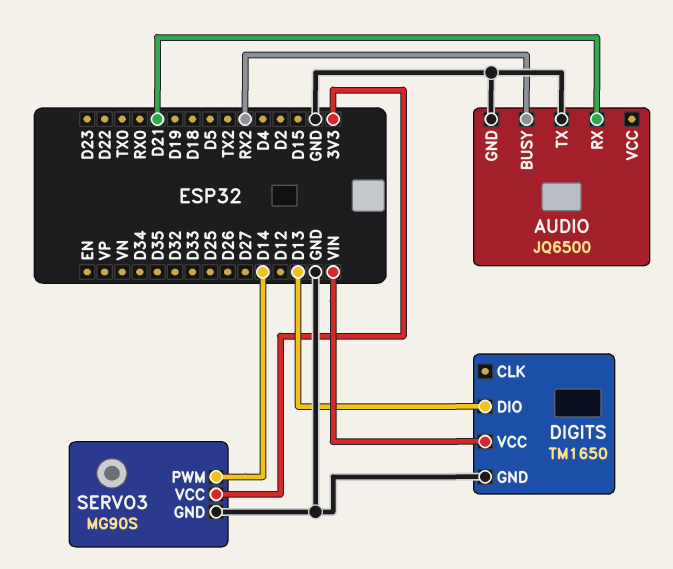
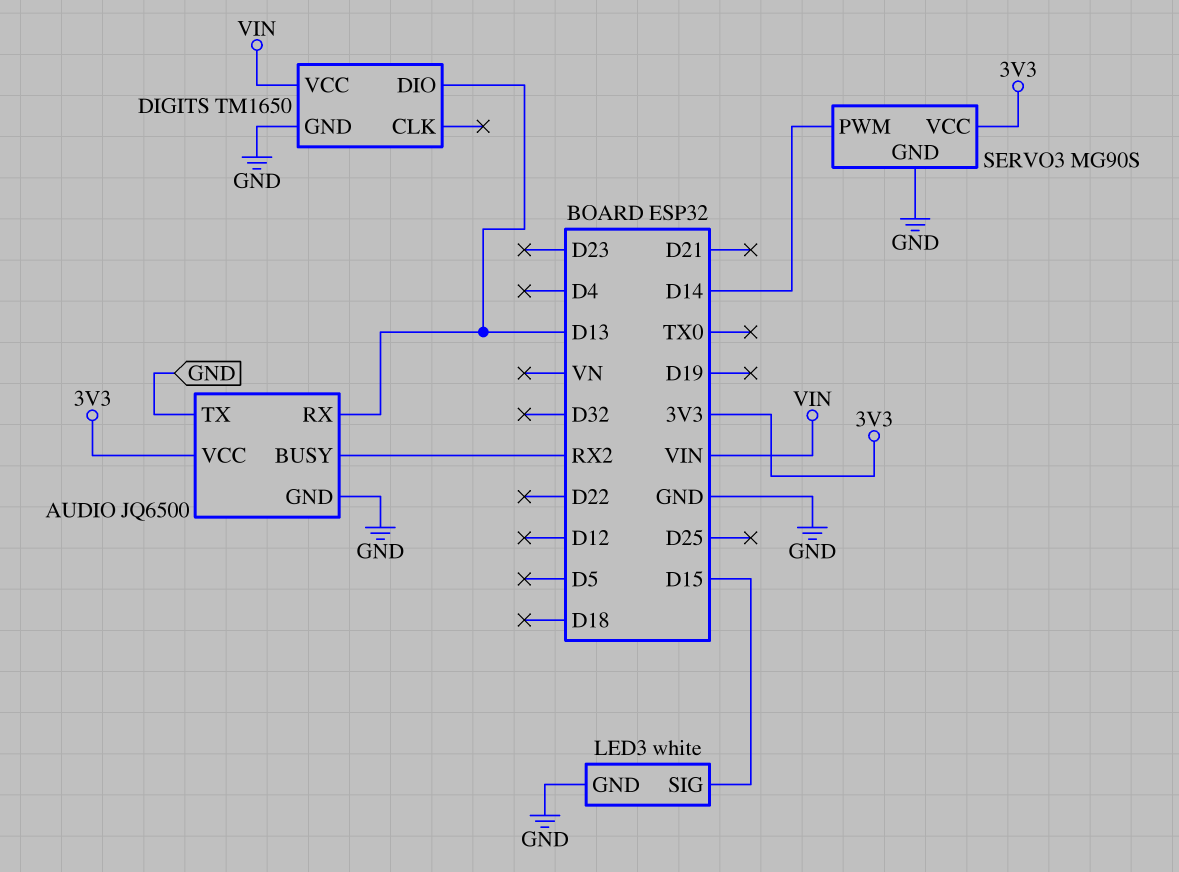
AUDIO pin RX: D21 -> D13
AUDIO pin VCC: none -> 3V3
LED3: none -> white
LED3 pin GND: none -> GND
LED3 pin SIG: none -> D15

